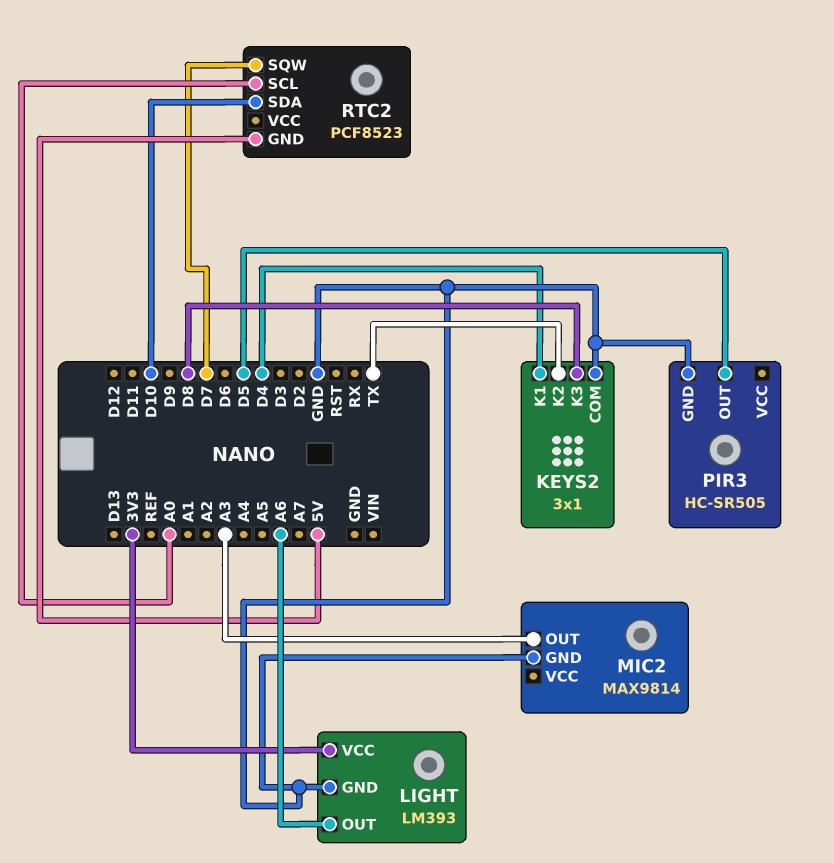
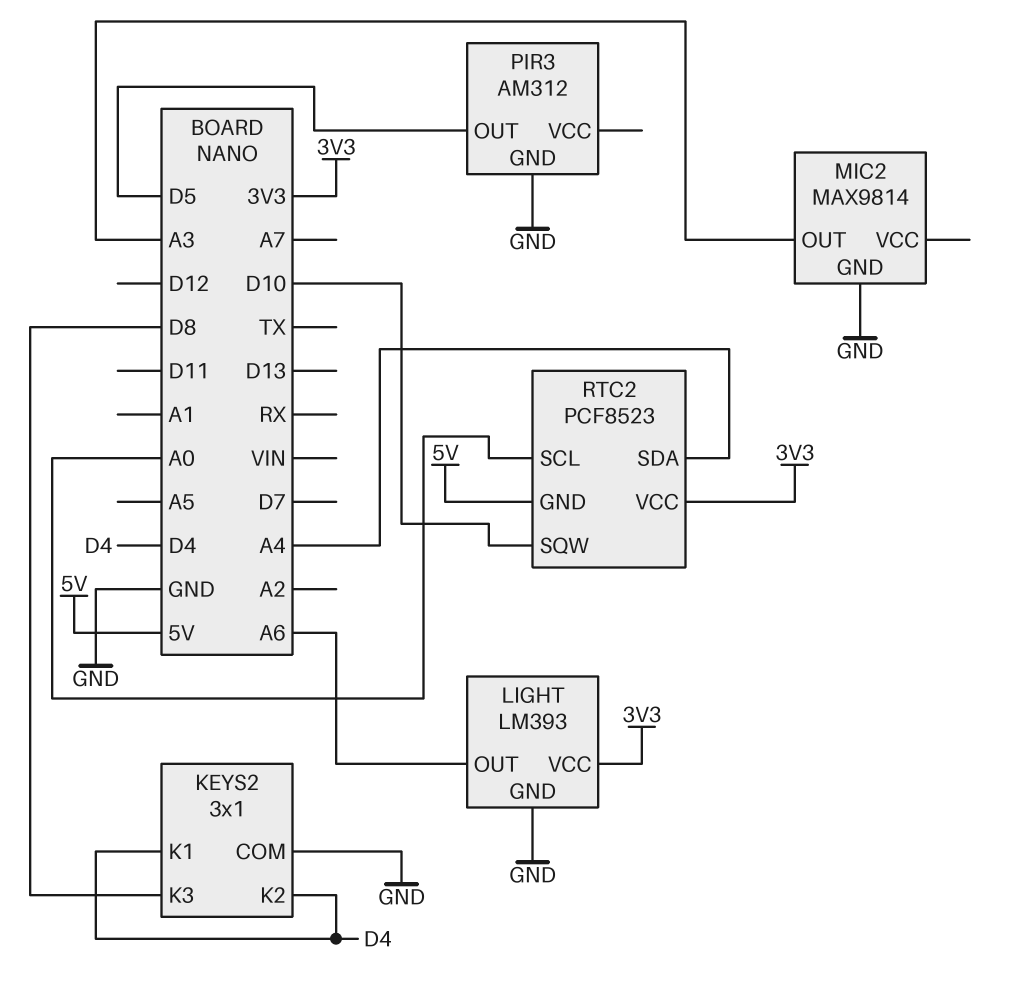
KEYS2 pin K2: TX -> D4
PIR3: HC-SR505 -> AM312
RTC2 pin SDA: D10 -> A4
RTC2 pin SQW: D7 -> D10
RTC2 pin VCC: none -> 3V3

